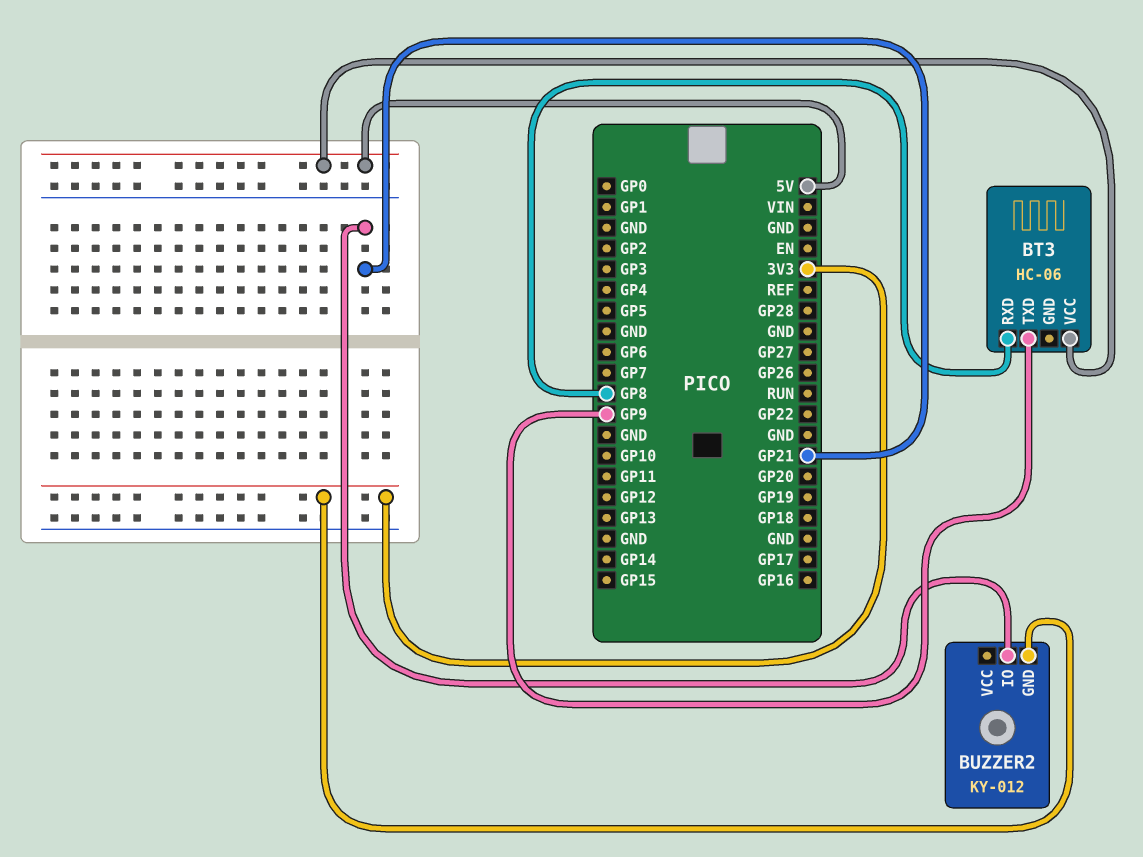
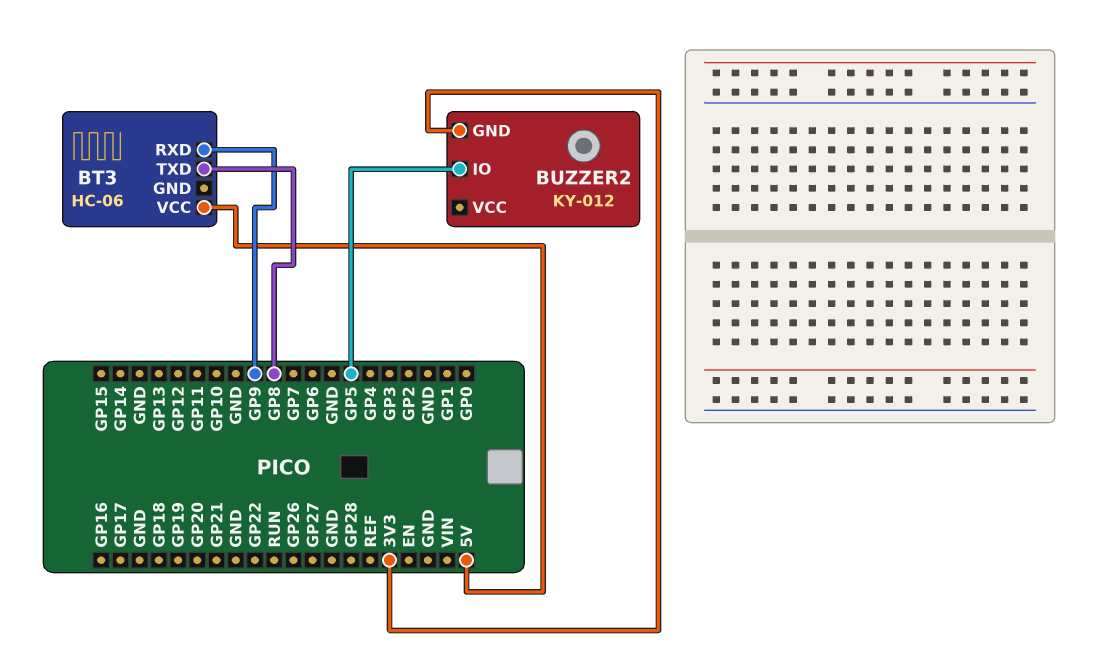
BT3 pin RXD: GP8 -> GP9
BT3 pin TXD: GP9 -> GP8
BUZZER2 pin IO: GP21 -> GP5

